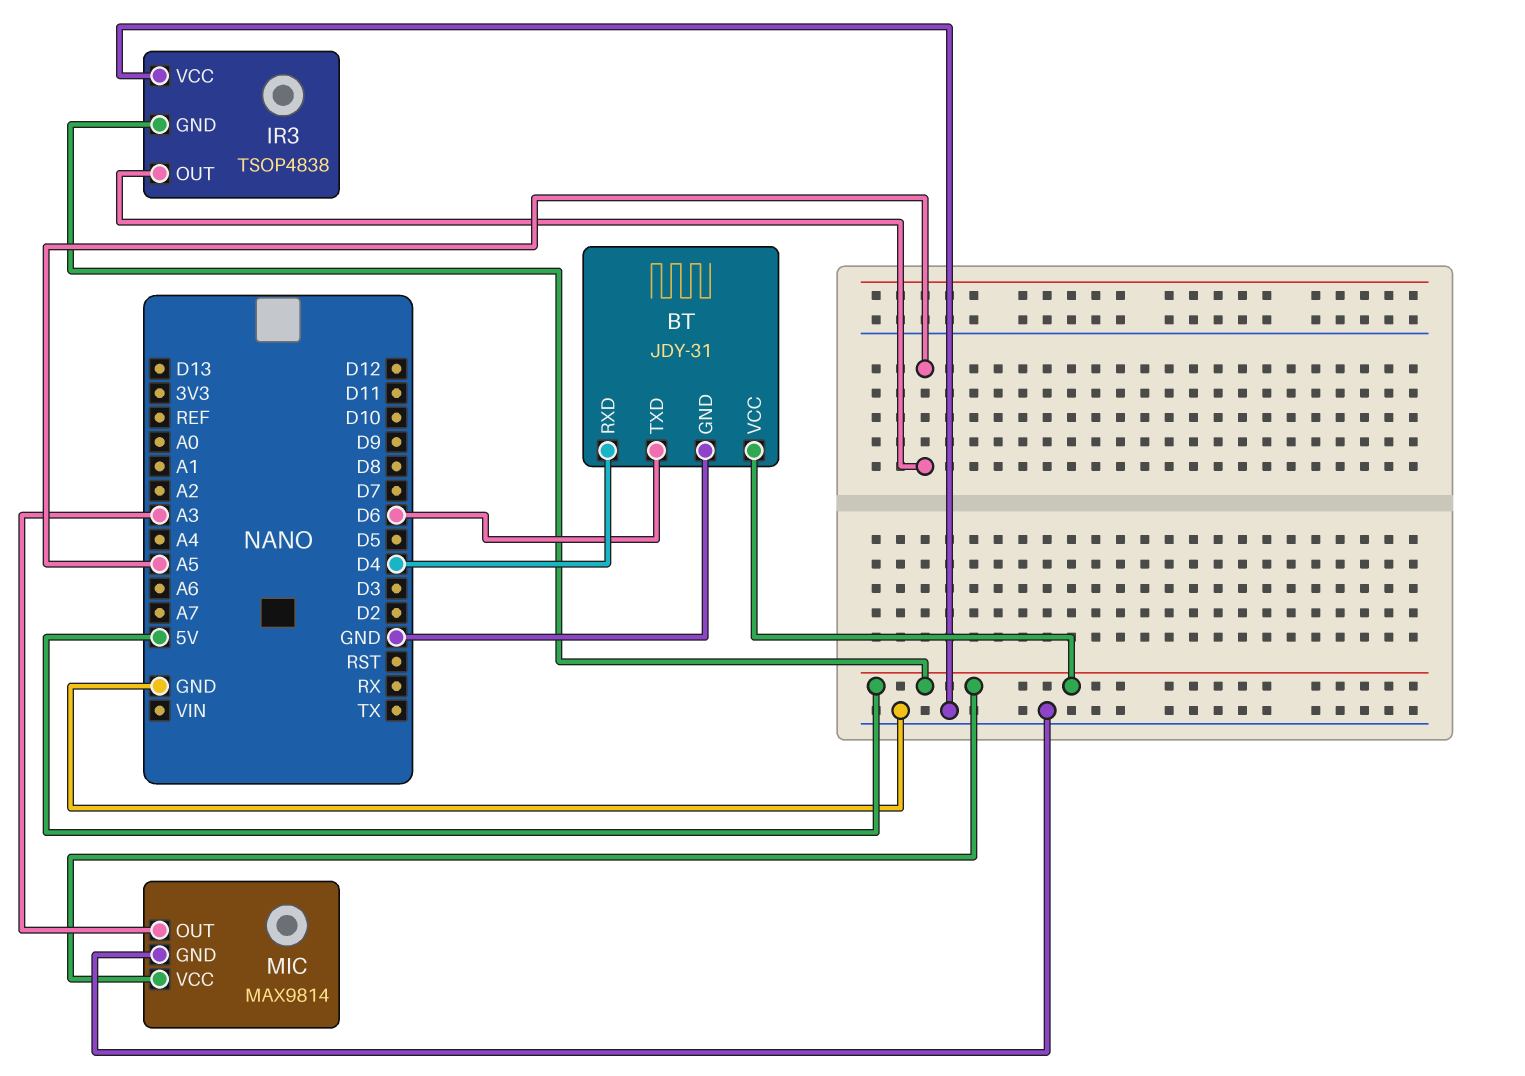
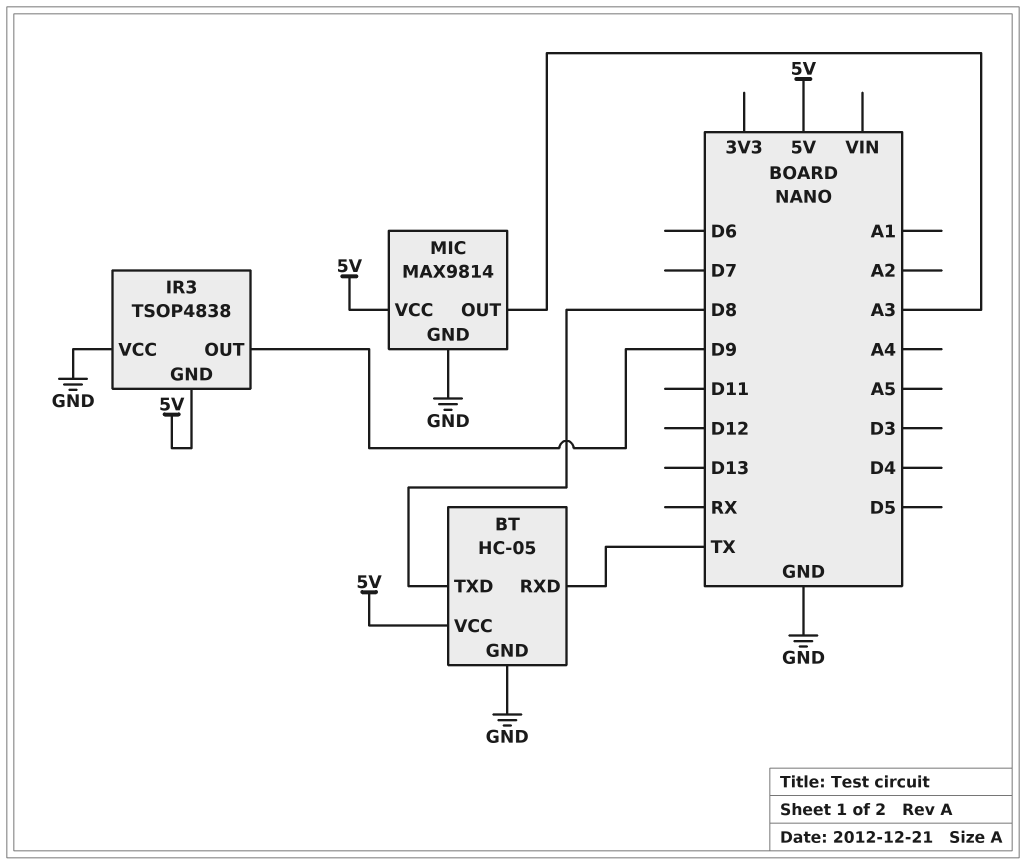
BT: JDY-31 -> HC-05
BT pin RXD: D4 -> TX
BT pin TXD: D6 -> D8
IR3 pin OUT: A5 -> D9

